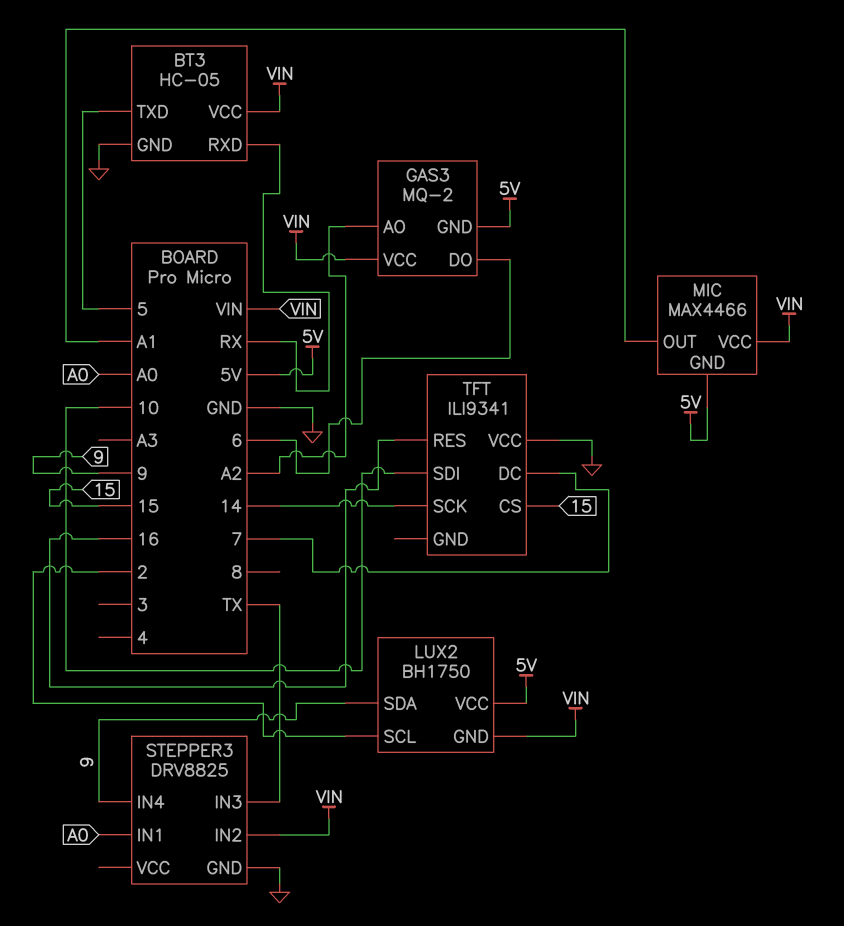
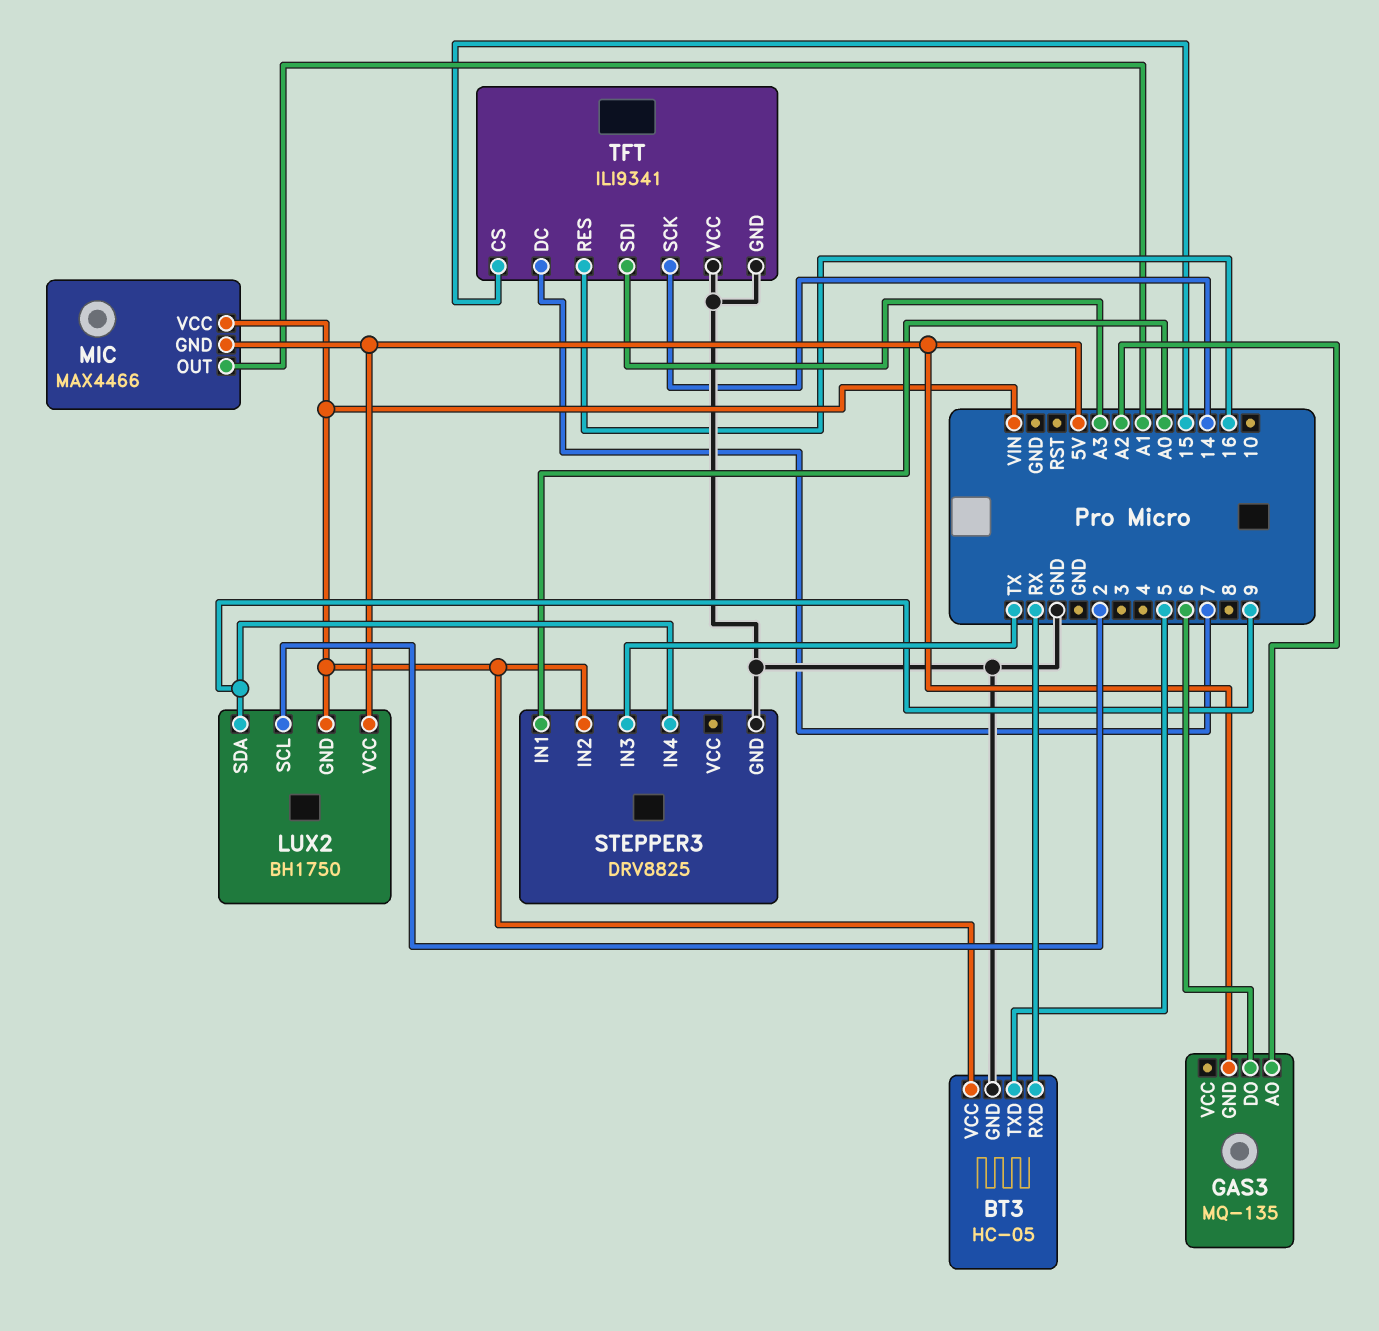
GAS3: MQ-2 -> MQ-135
GAS3 pin VCC: VIN -> none
TFT pin GND: none -> GND
TFT pin SDI: 10 -> A3

